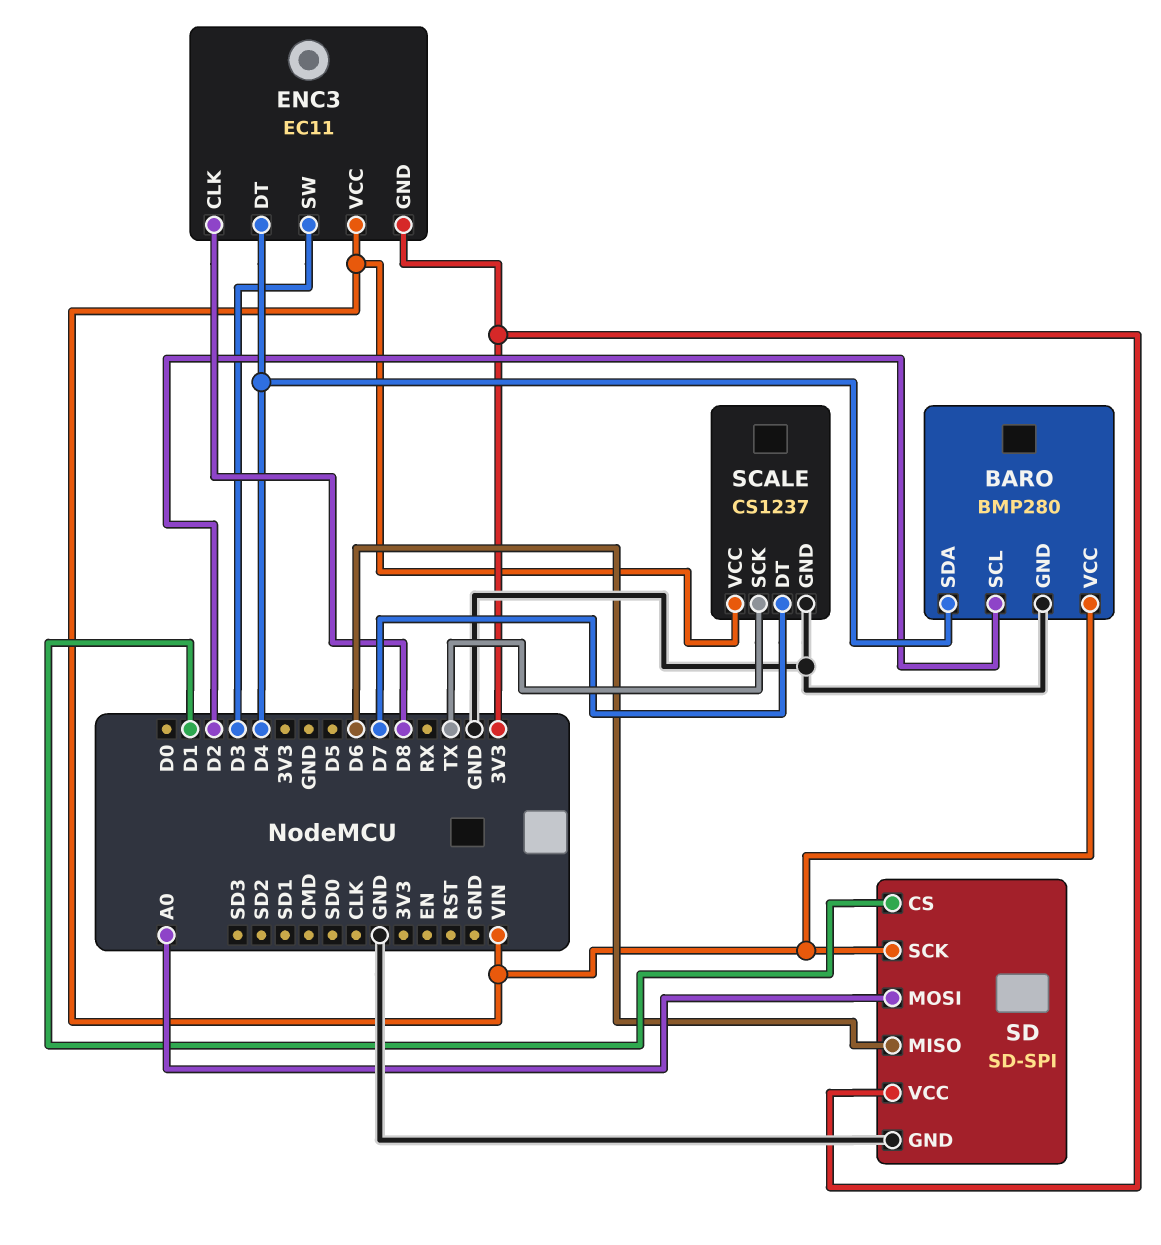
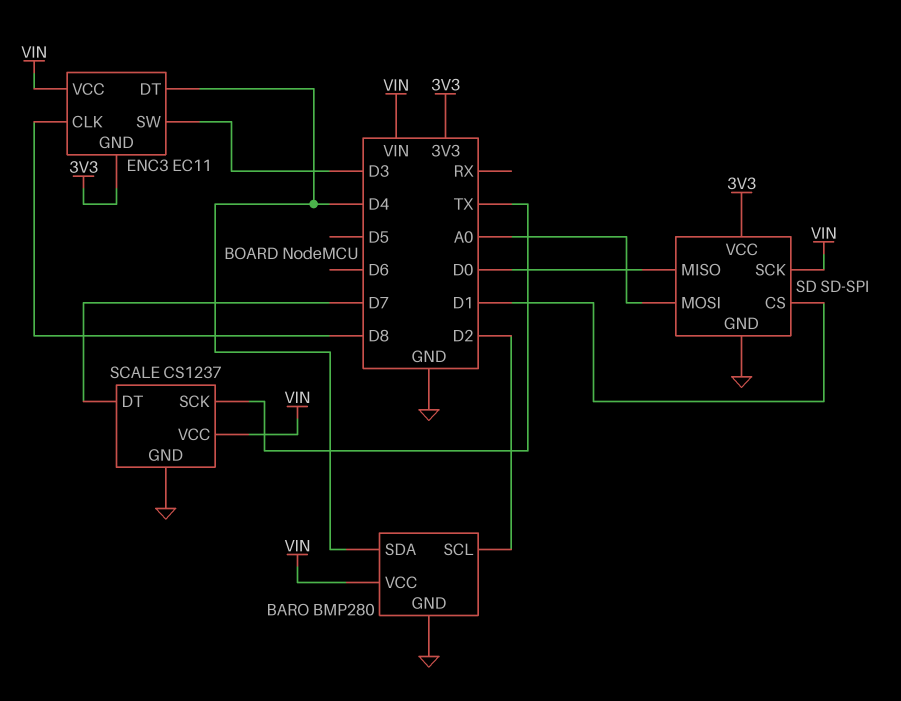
SD pin MISO: D6 -> D0

